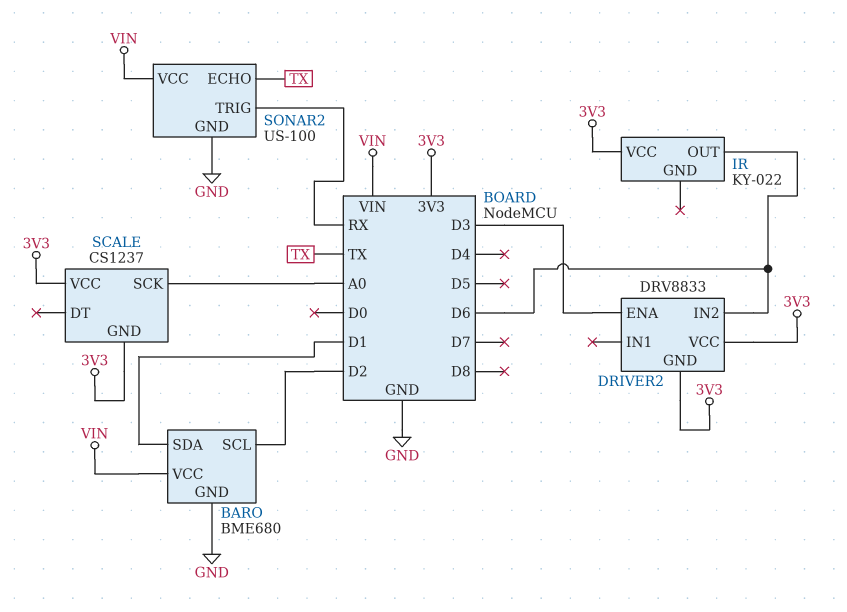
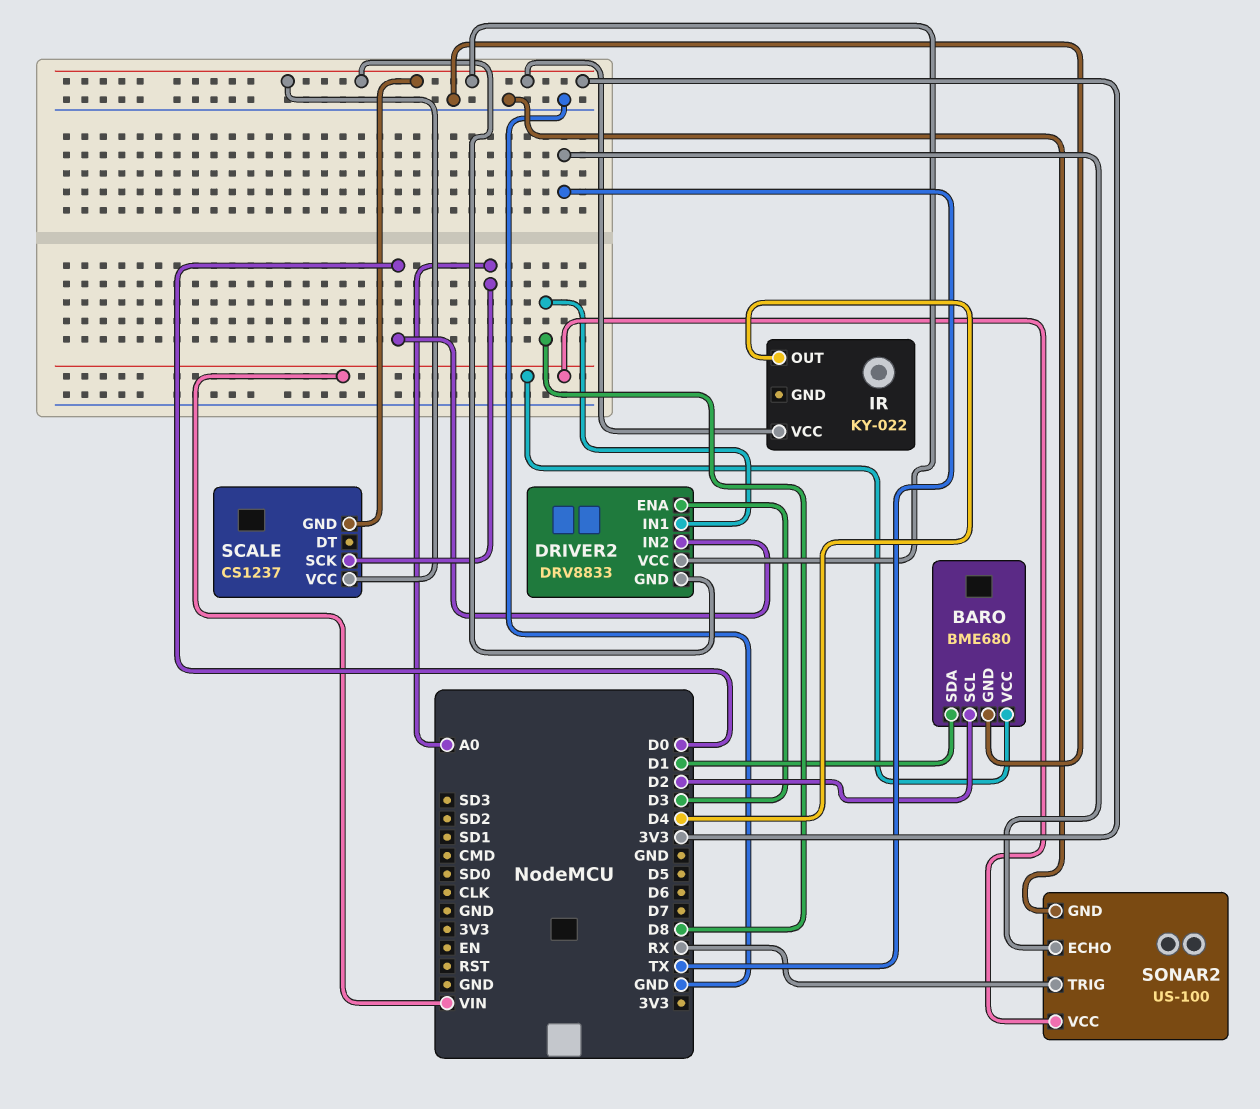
DRIVER2 pin IN1: none -> D8
DRIVER2 pin IN2: D6 -> D0
IR pin OUT: D6 -> D4

